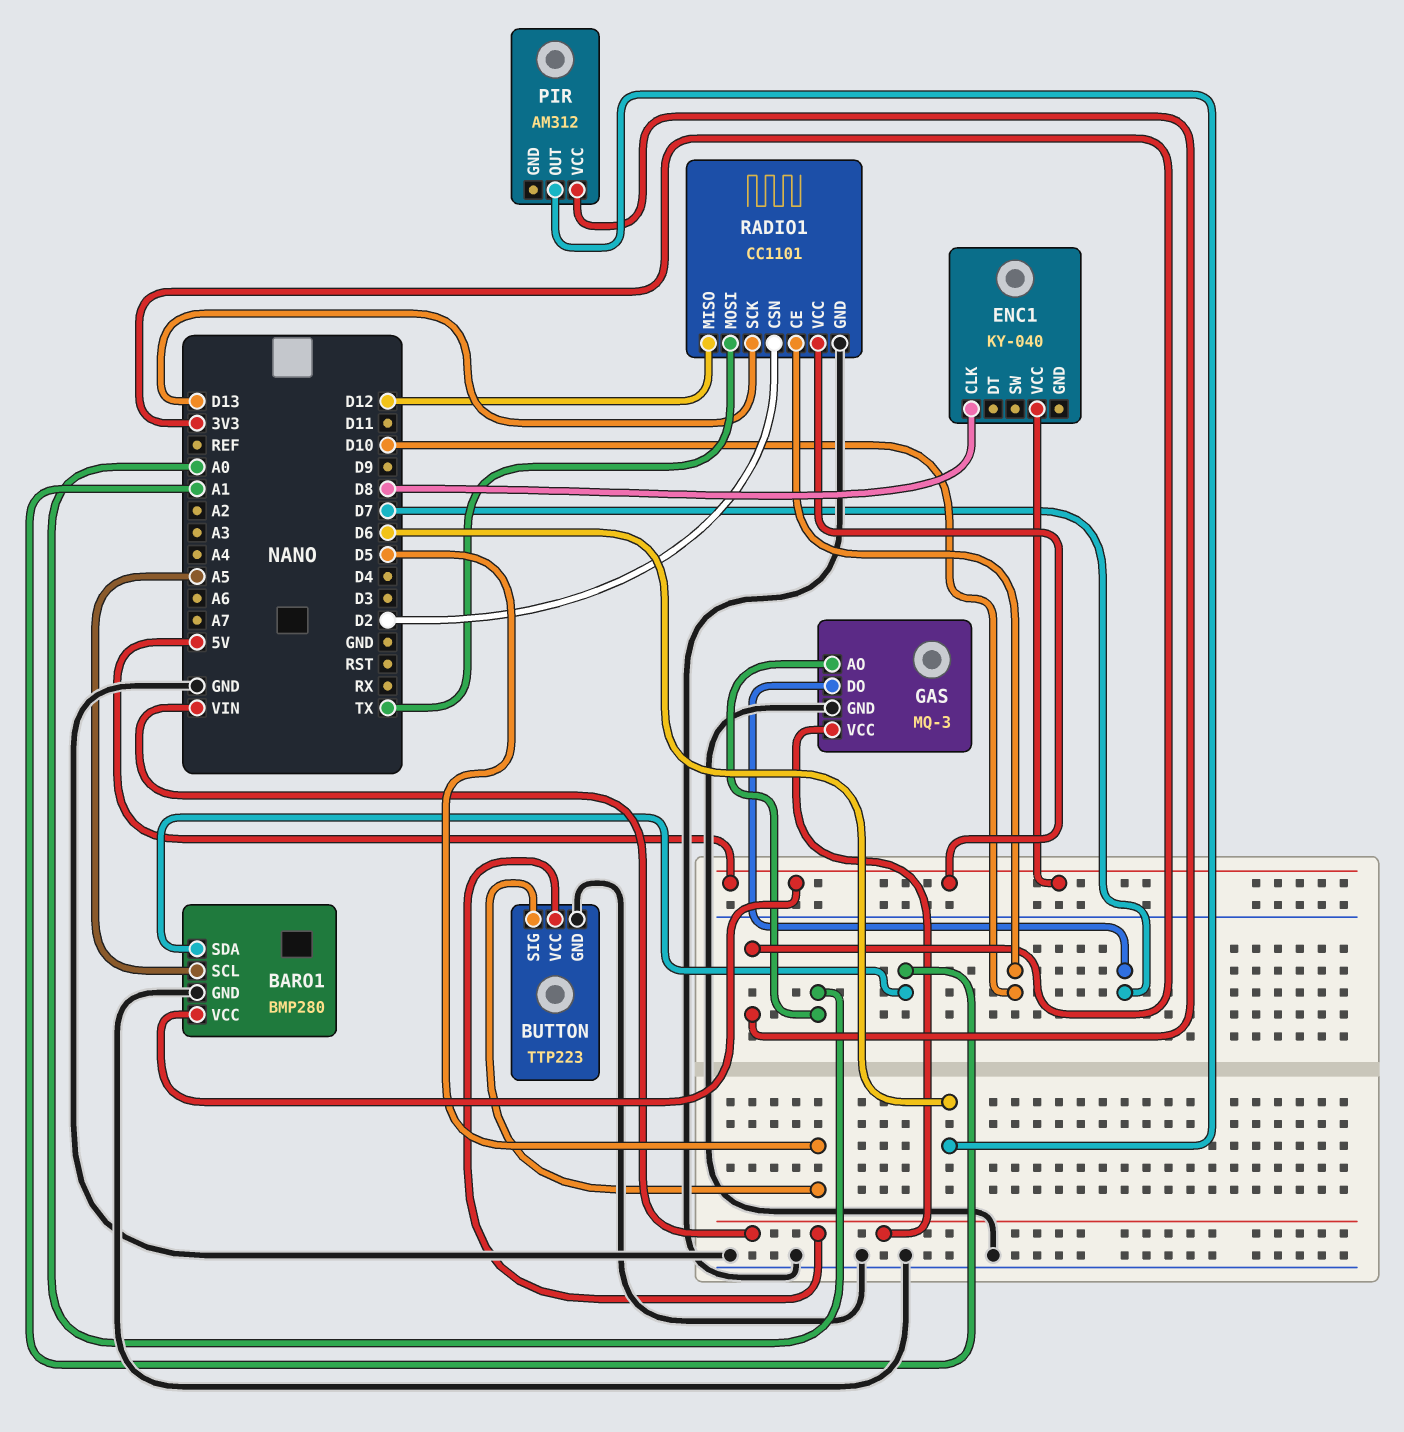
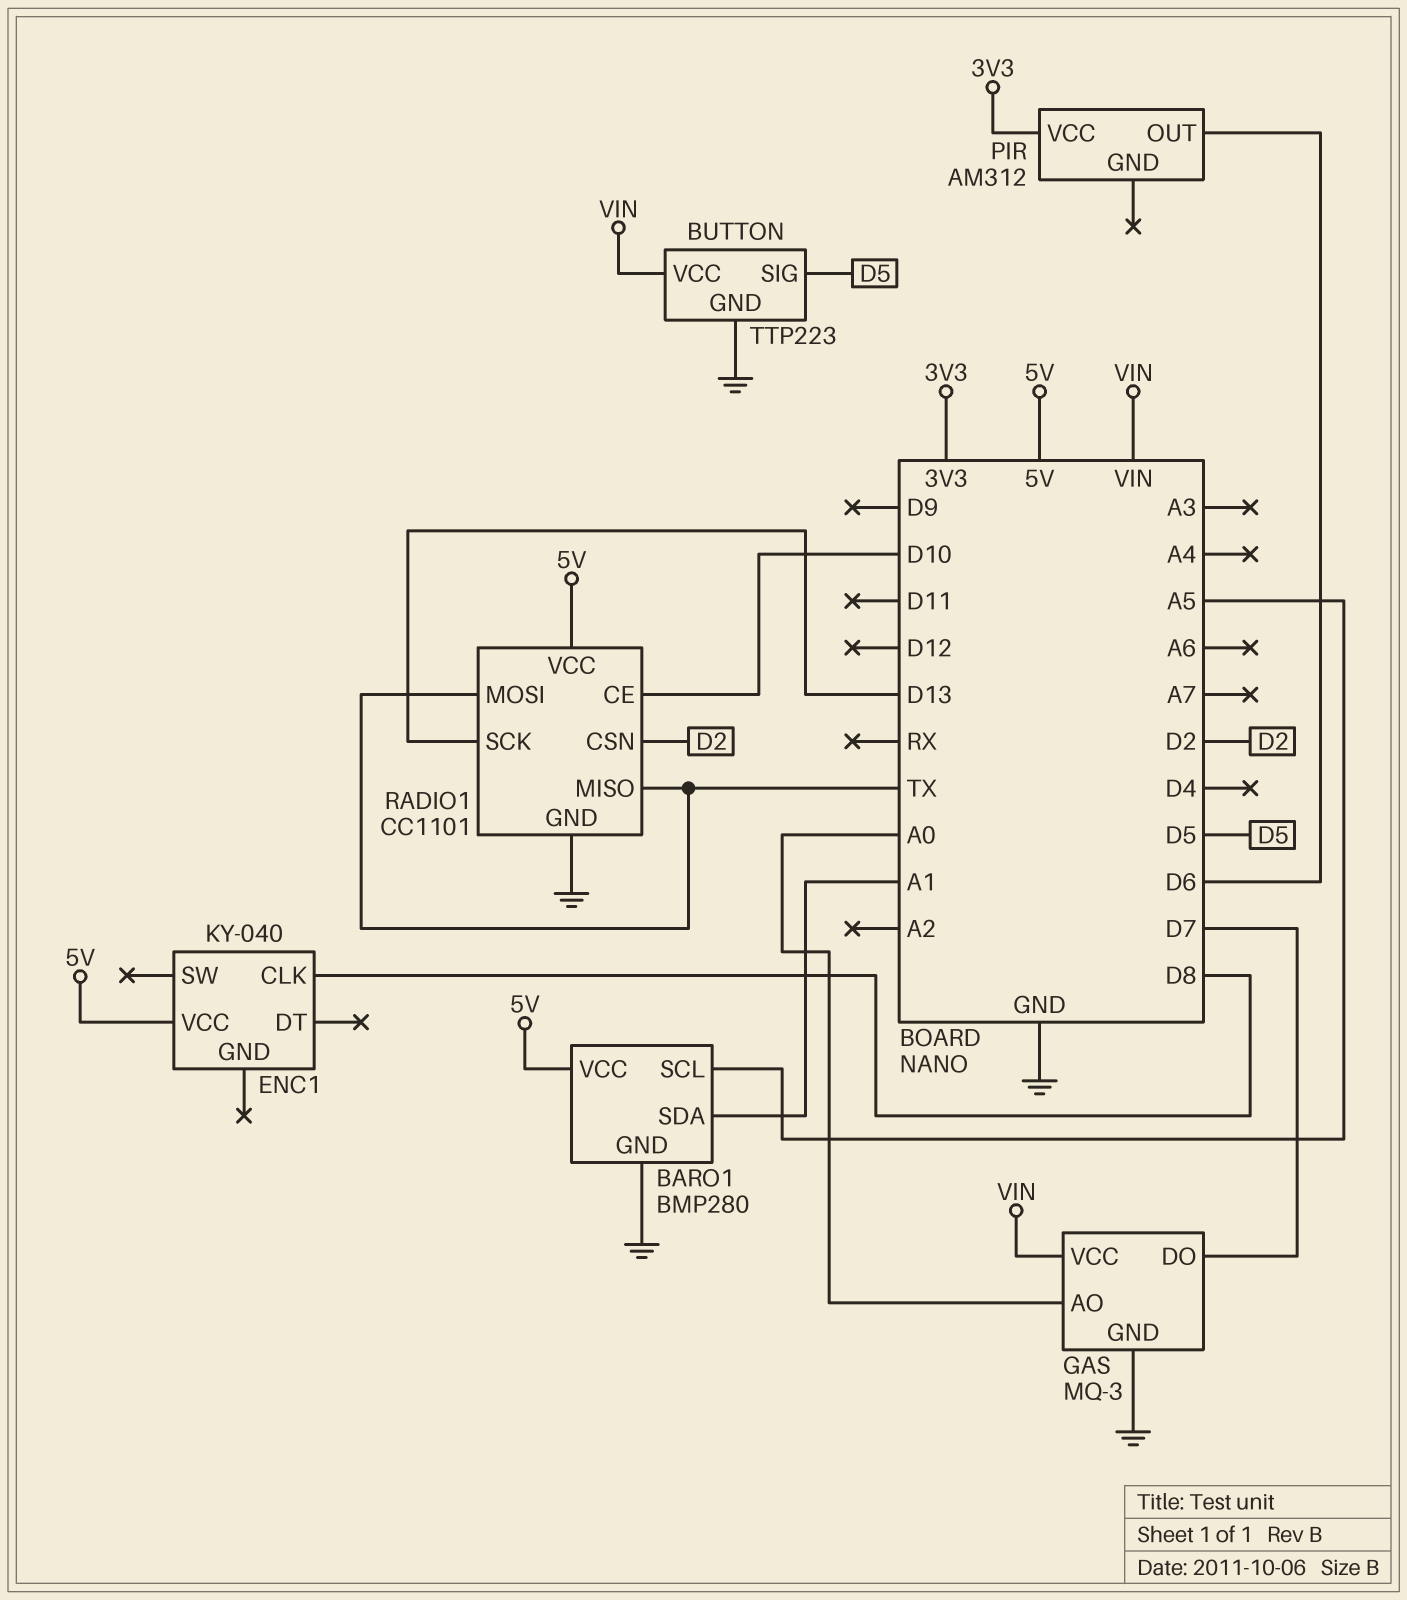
RADIO1 pin MISO: D12 -> TX

